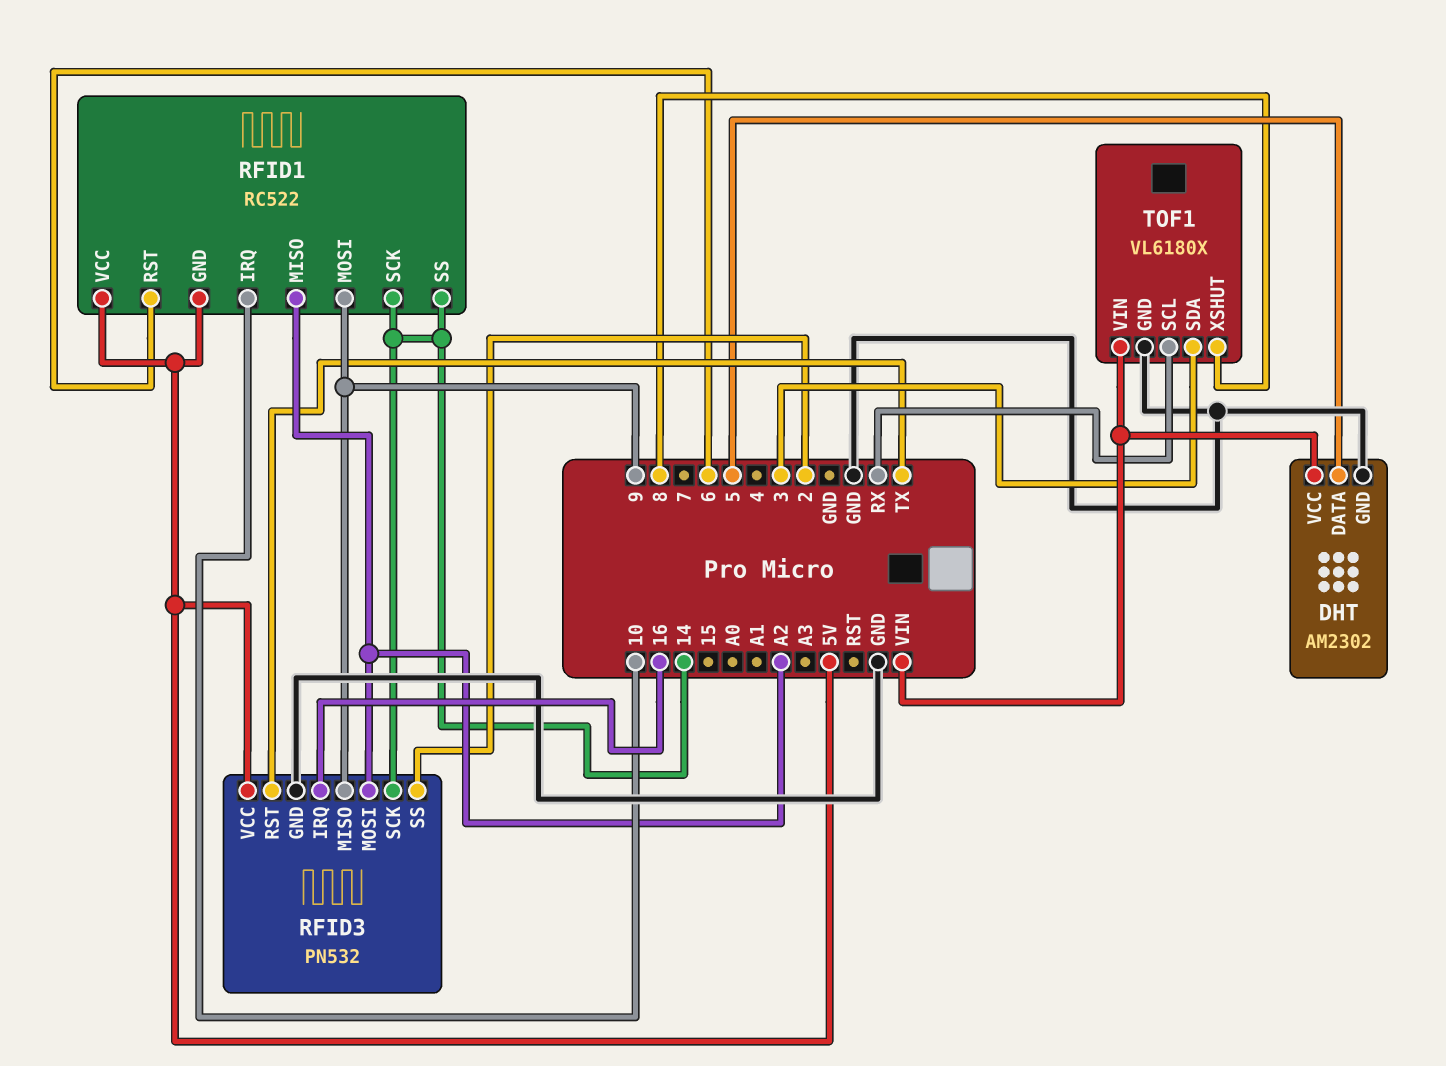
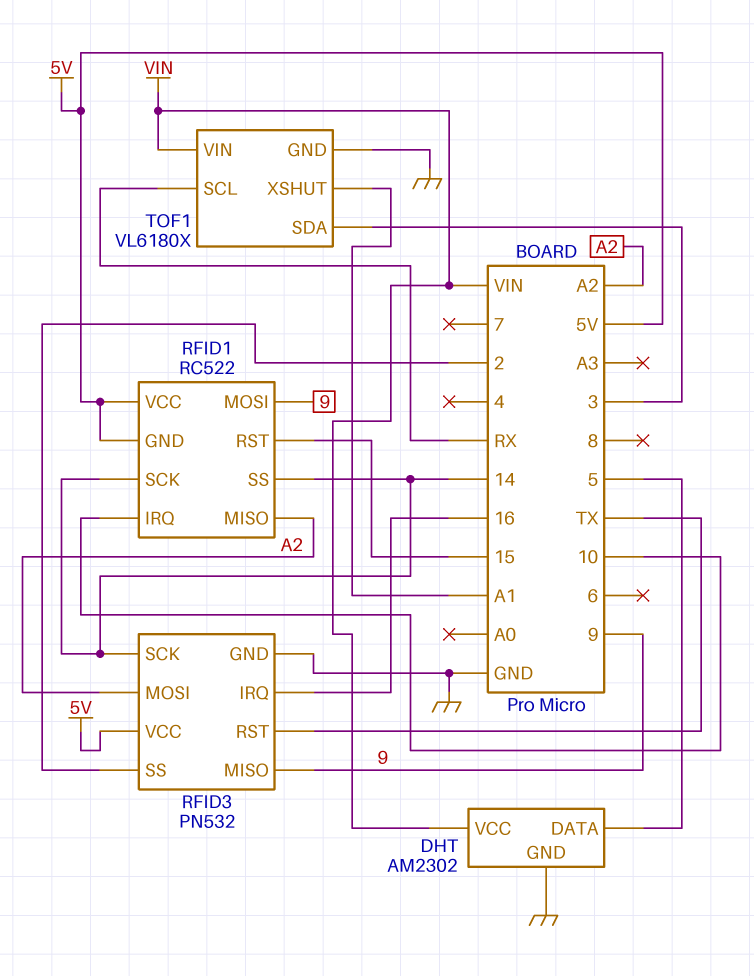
RFID1 pin RST: 6 -> 15
TOF1 pin XSHUT: 8 -> A1

